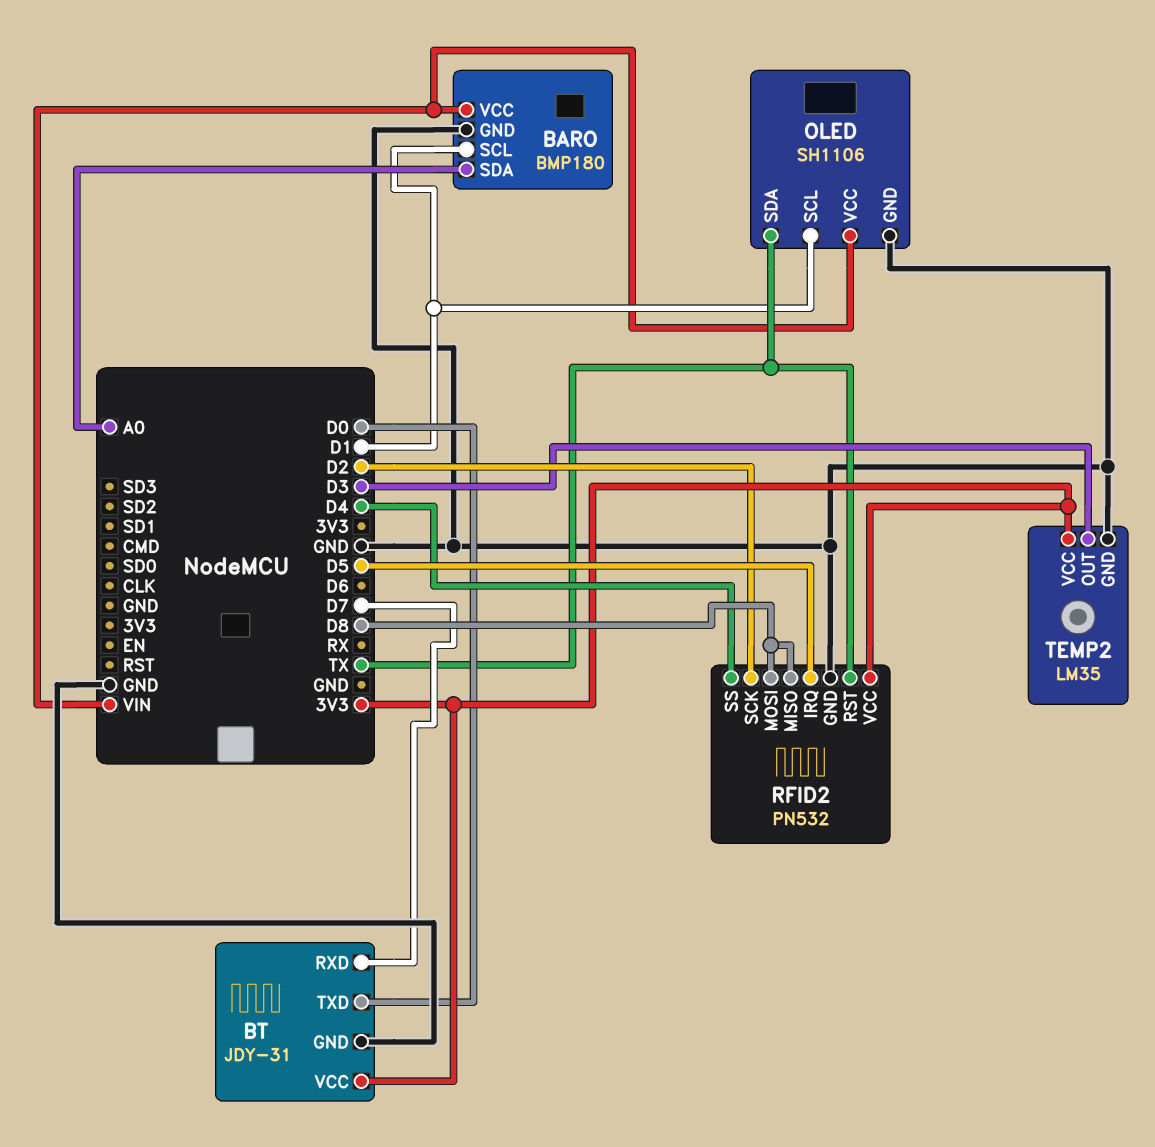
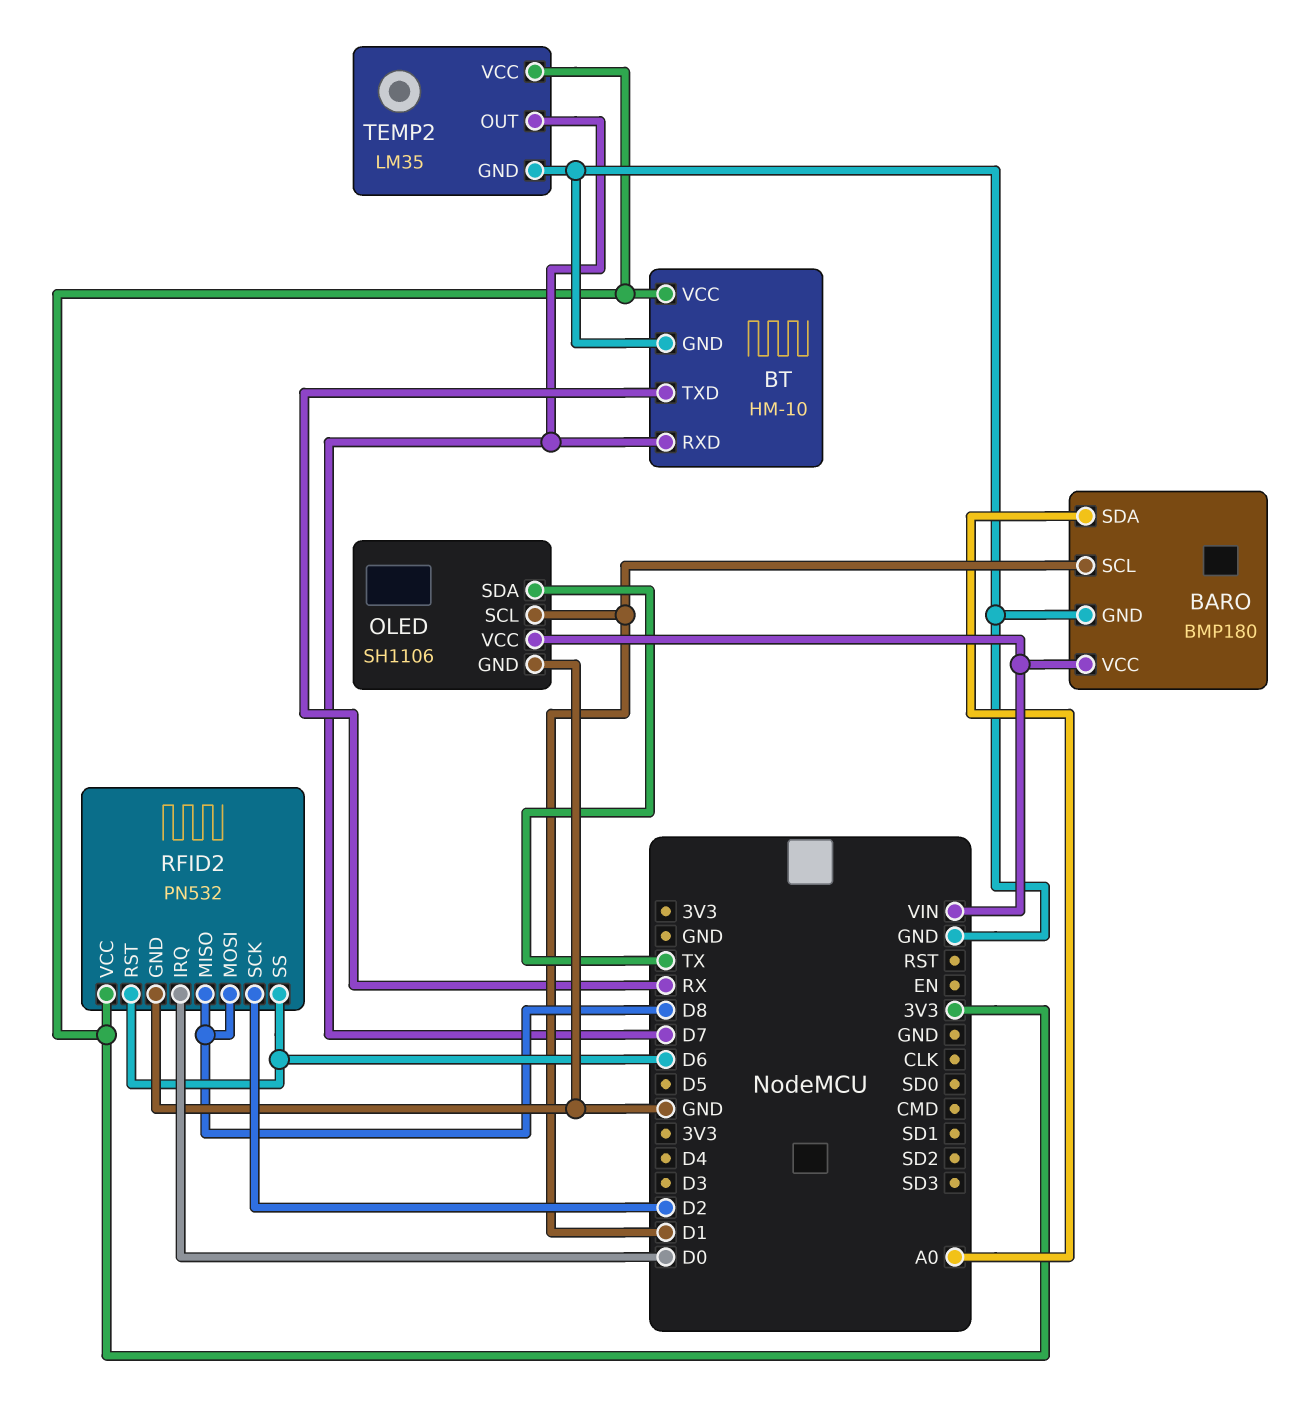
BT: JDY-31 -> HM-10
BT pin TXD: D0 -> RX
RFID2 pin IRQ: D5 -> D0
RFID2 pin RST: TX -> D6
RFID2 pin SS: D4 -> D6
TEMP2 pin OUT: D3 -> D7

